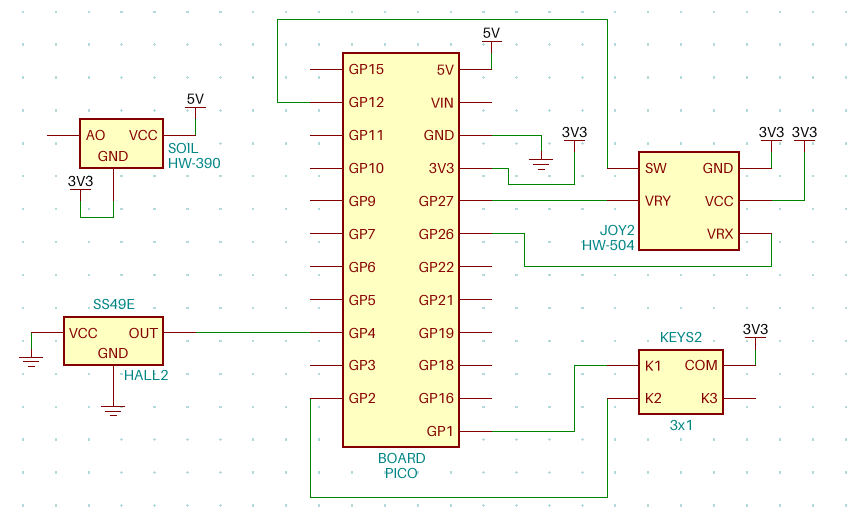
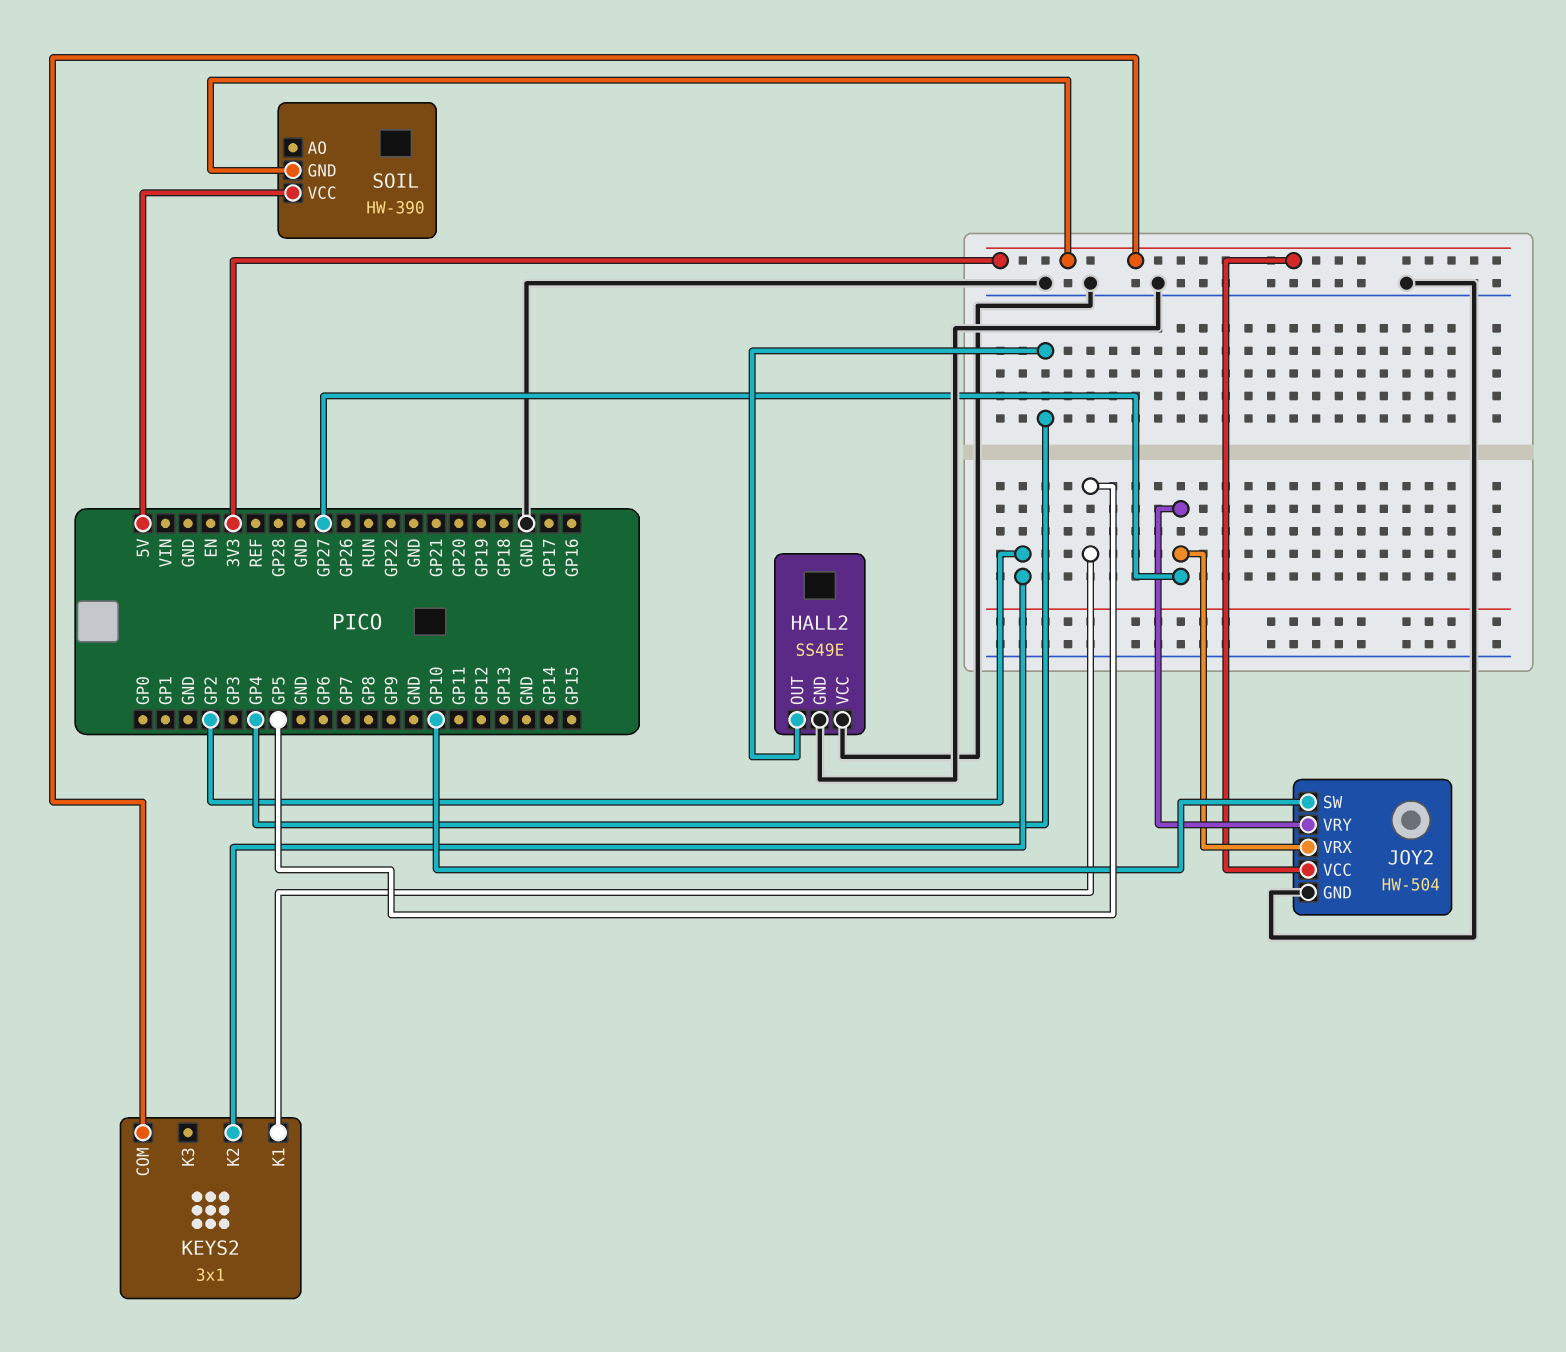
JOY2 pin GND: 3V3 -> GND
JOY2 pin SW: GP12 -> GP10
JOY2 pin VRX: GP26 -> GP27
KEYS2 pin K1: GP1 -> GP5

